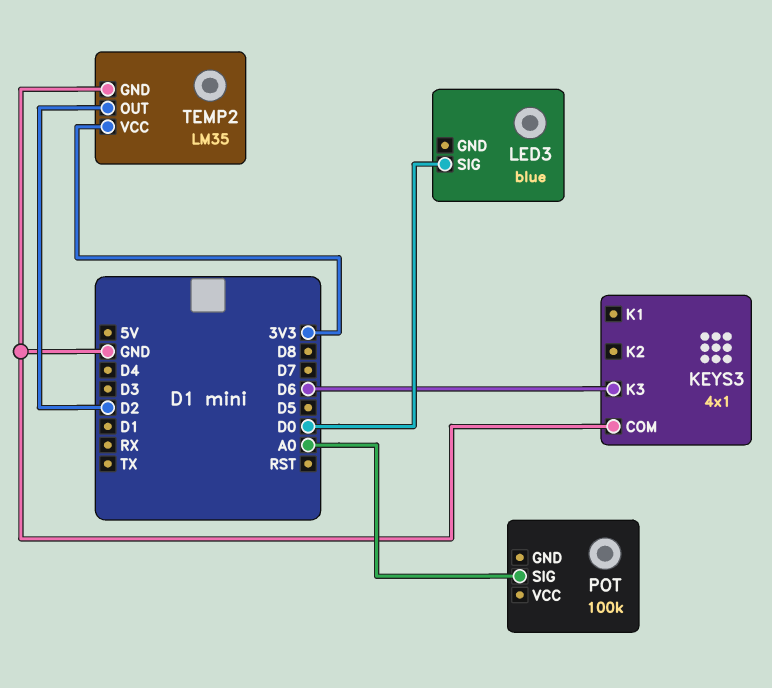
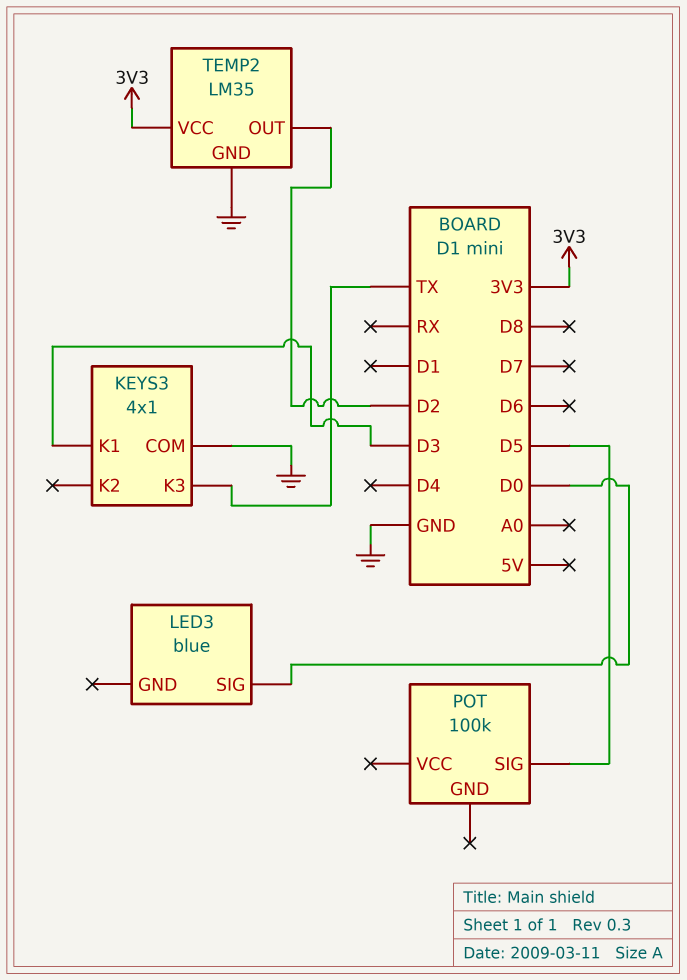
KEYS3 pin K1: none -> D3
KEYS3 pin K3: D6 -> TX
POT pin SIG: A0 -> D5

